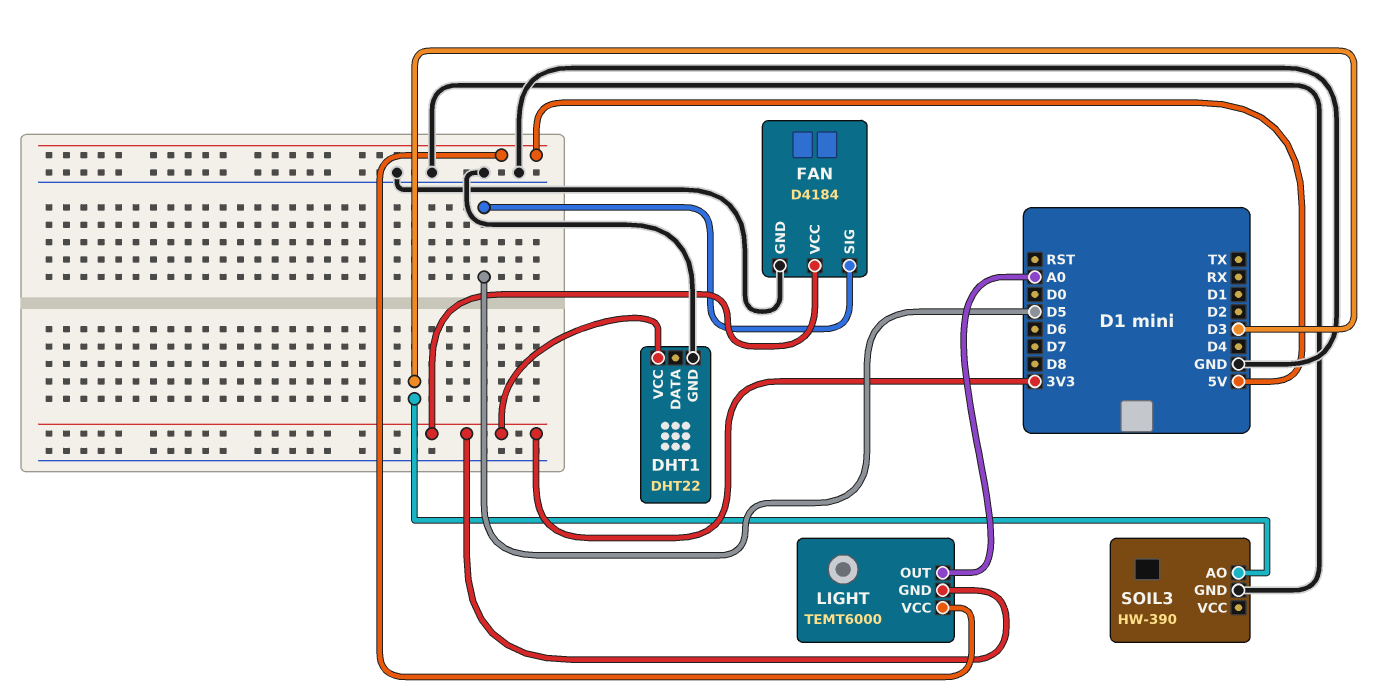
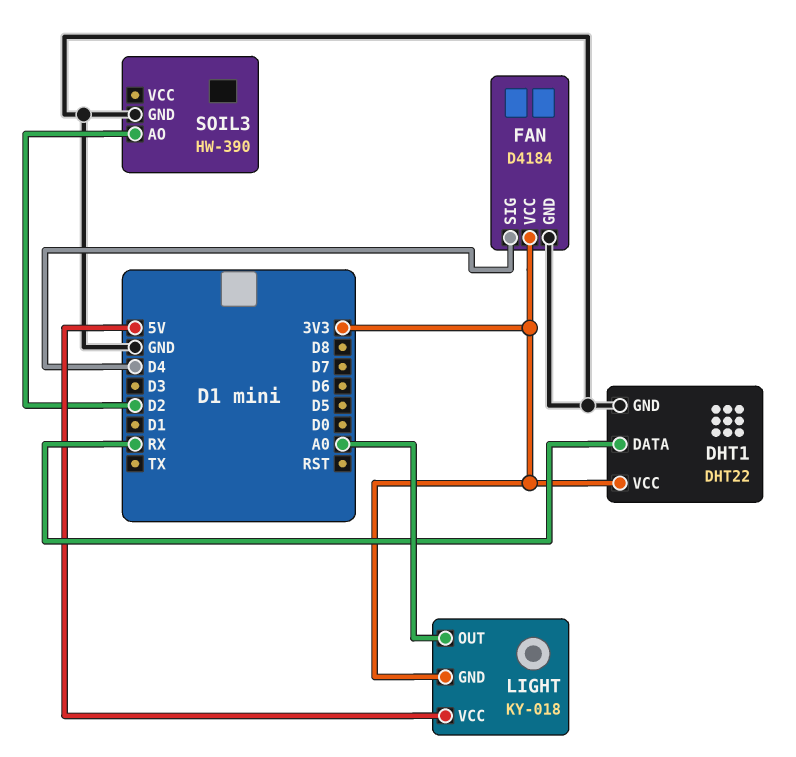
DHT1 pin DATA: none -> RX
FAN pin SIG: D5 -> D4
LIGHT: TEMT6000 -> KY-018
SOIL3 pin AO: D3 -> D2

